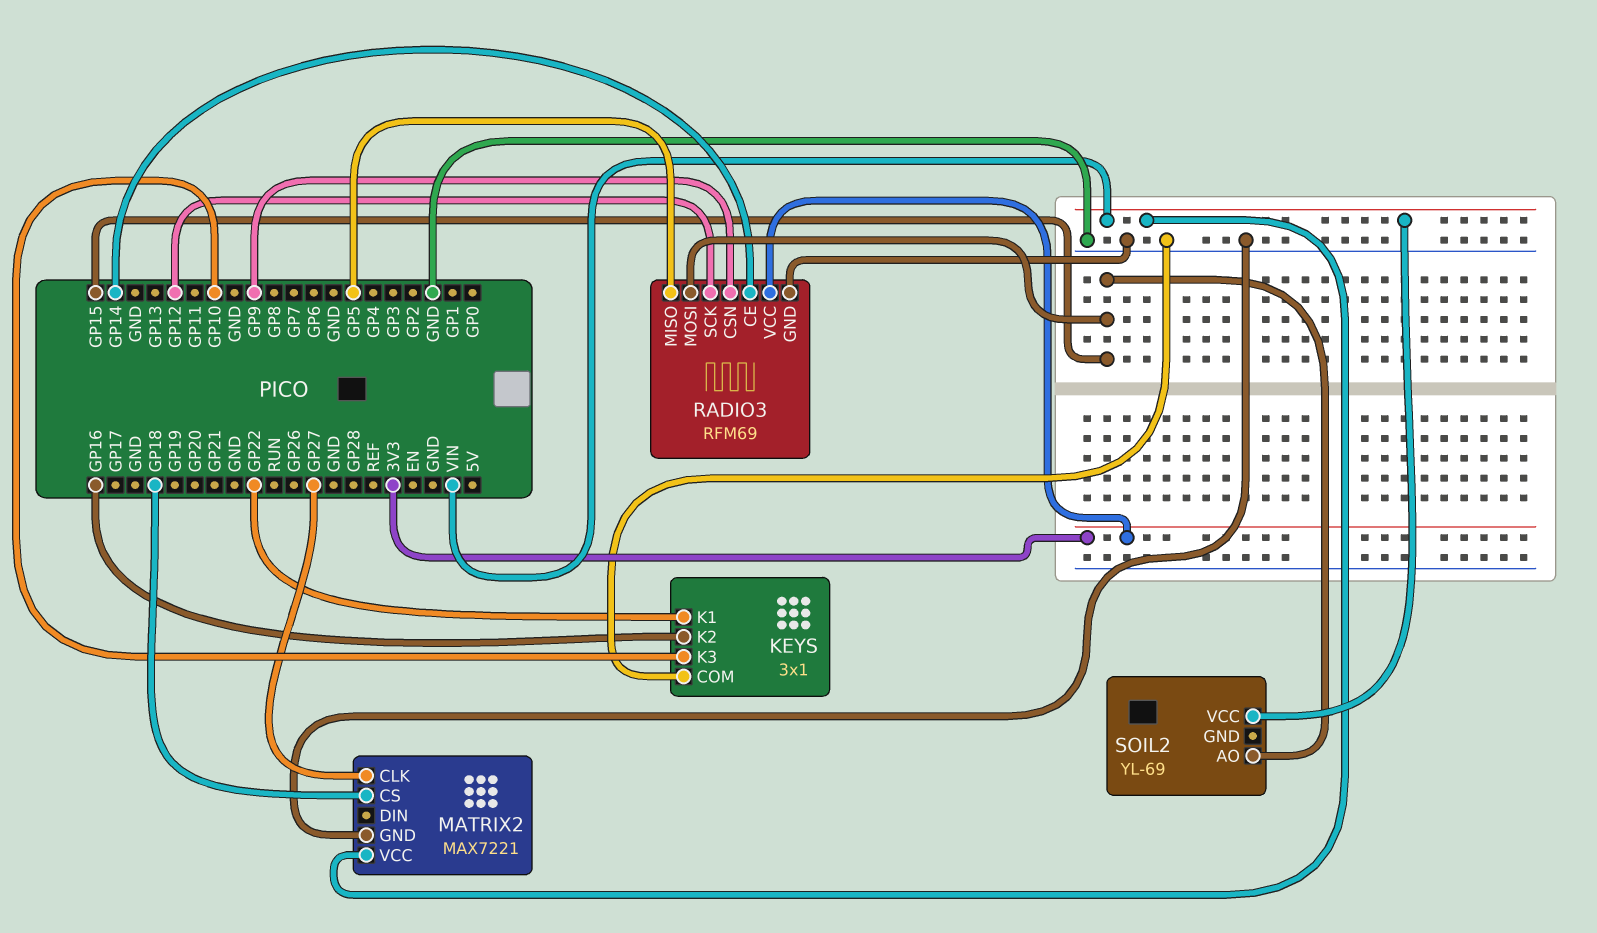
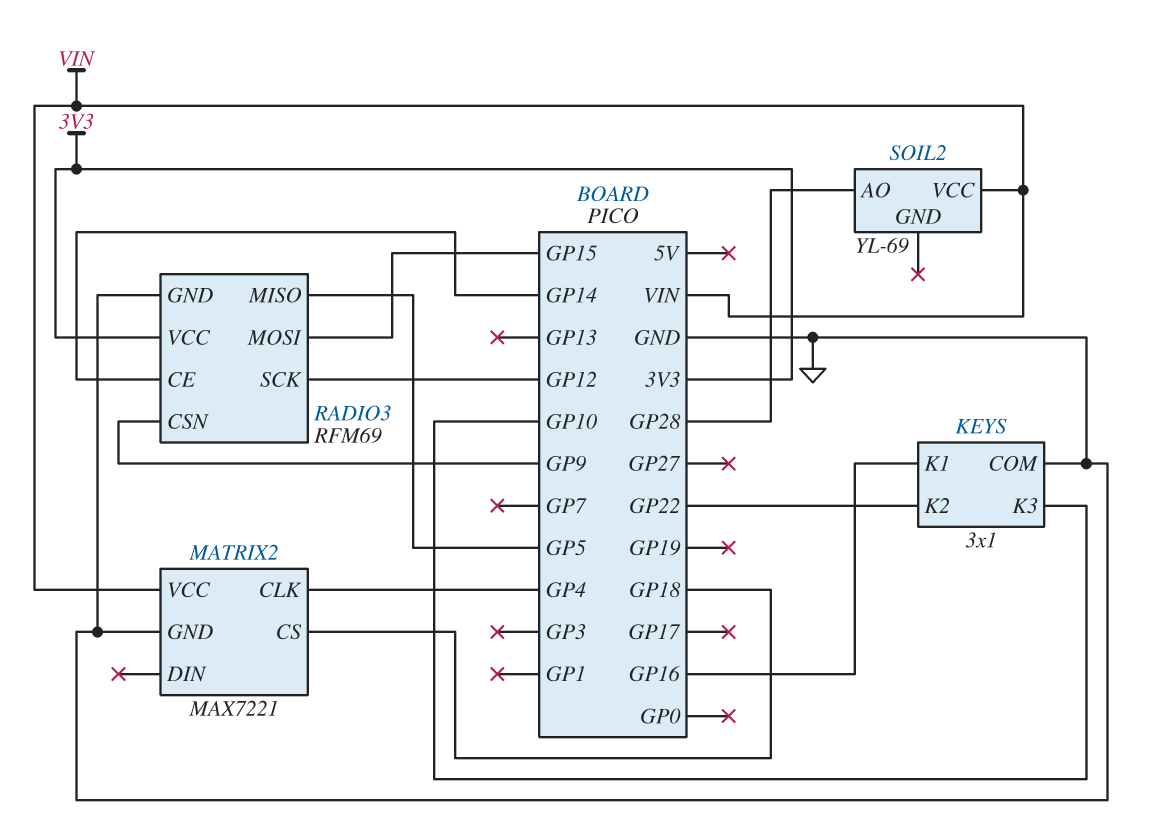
KEYS pin K1: GP22 -> GP16
KEYS pin K2: GP16 -> GP22
MATRIX2 pin CLK: GP27 -> GP4
SOIL2 pin AO: GP15 -> GP28

